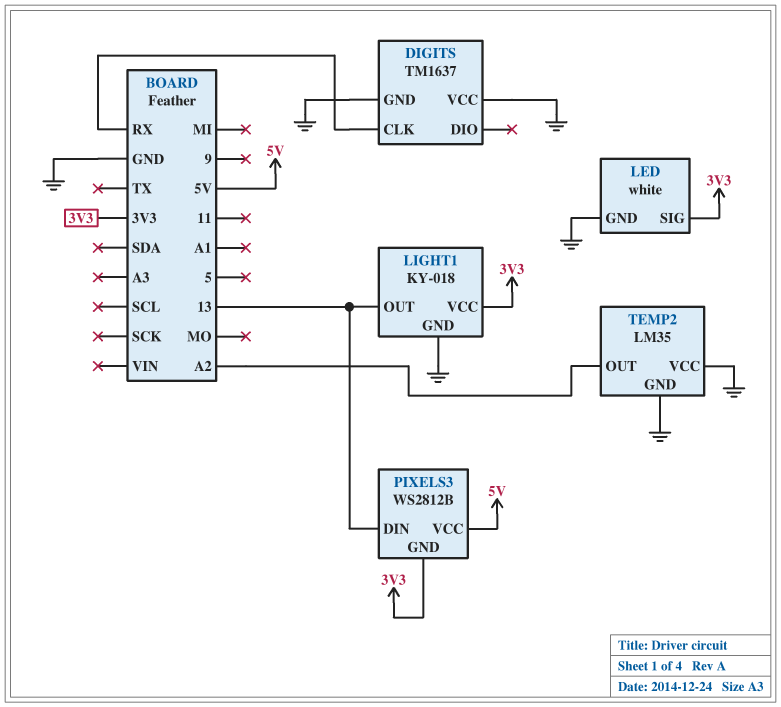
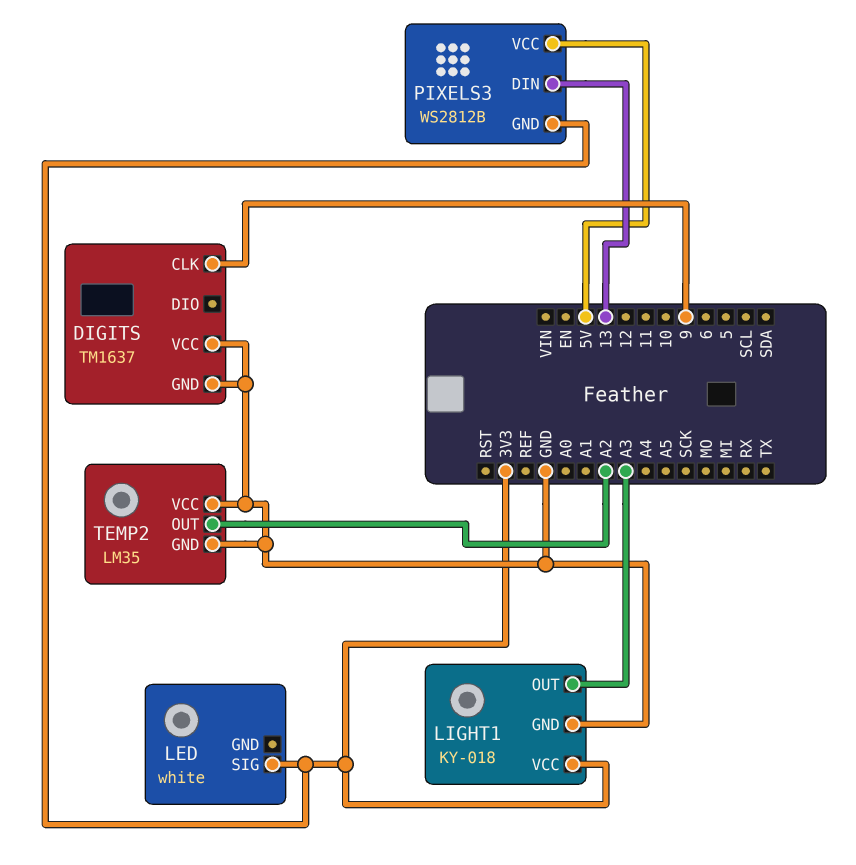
DIGITS pin CLK: RX -> 9
LED pin GND: GND -> none
LIGHT1 pin OUT: 13 -> A3

